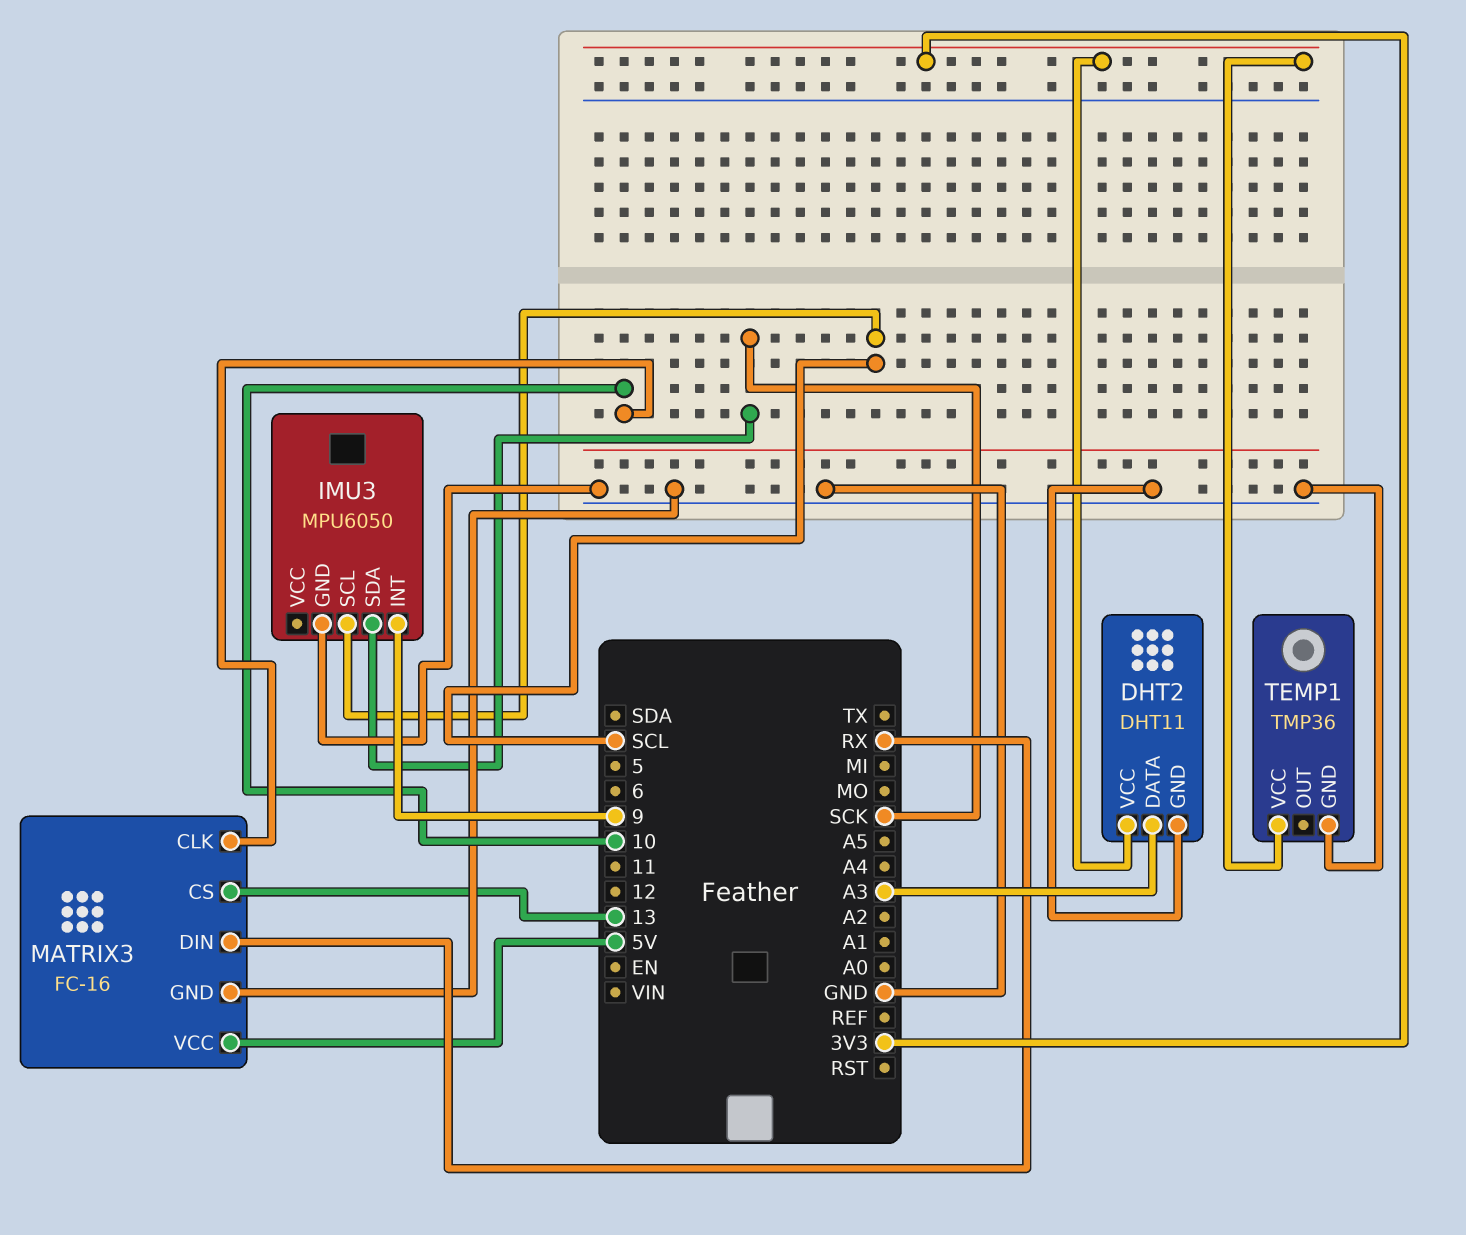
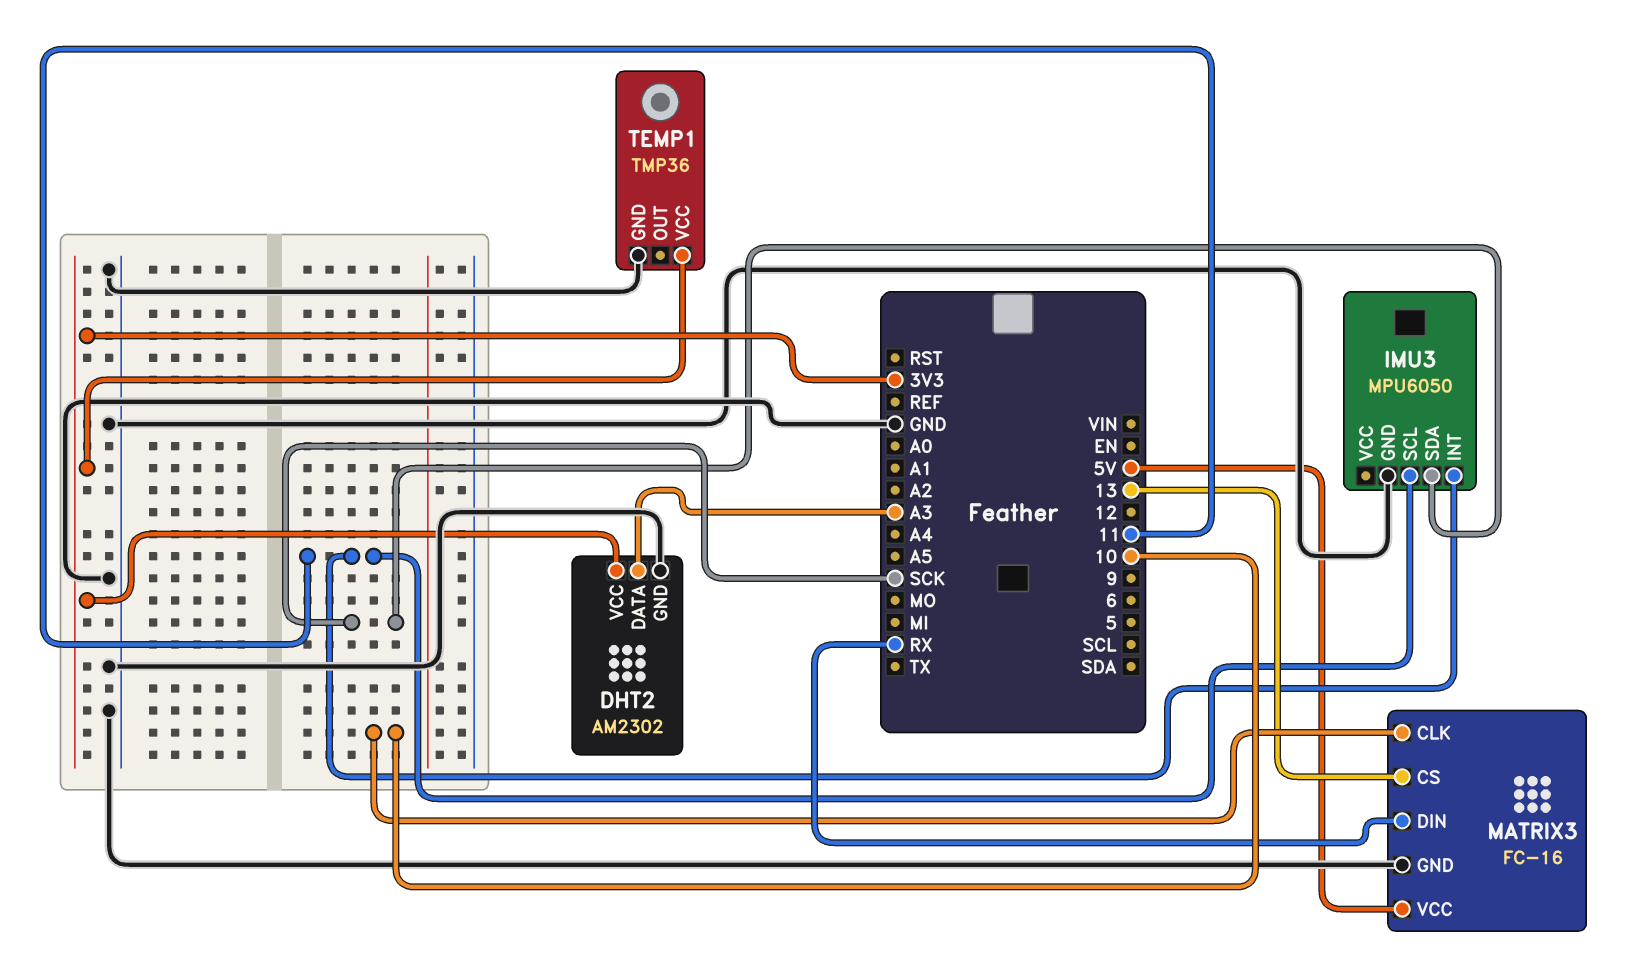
DHT2: DHT11 -> AM2302
IMU3 pin INT: 9 -> 11
IMU3 pin SCL: SCL -> 11

